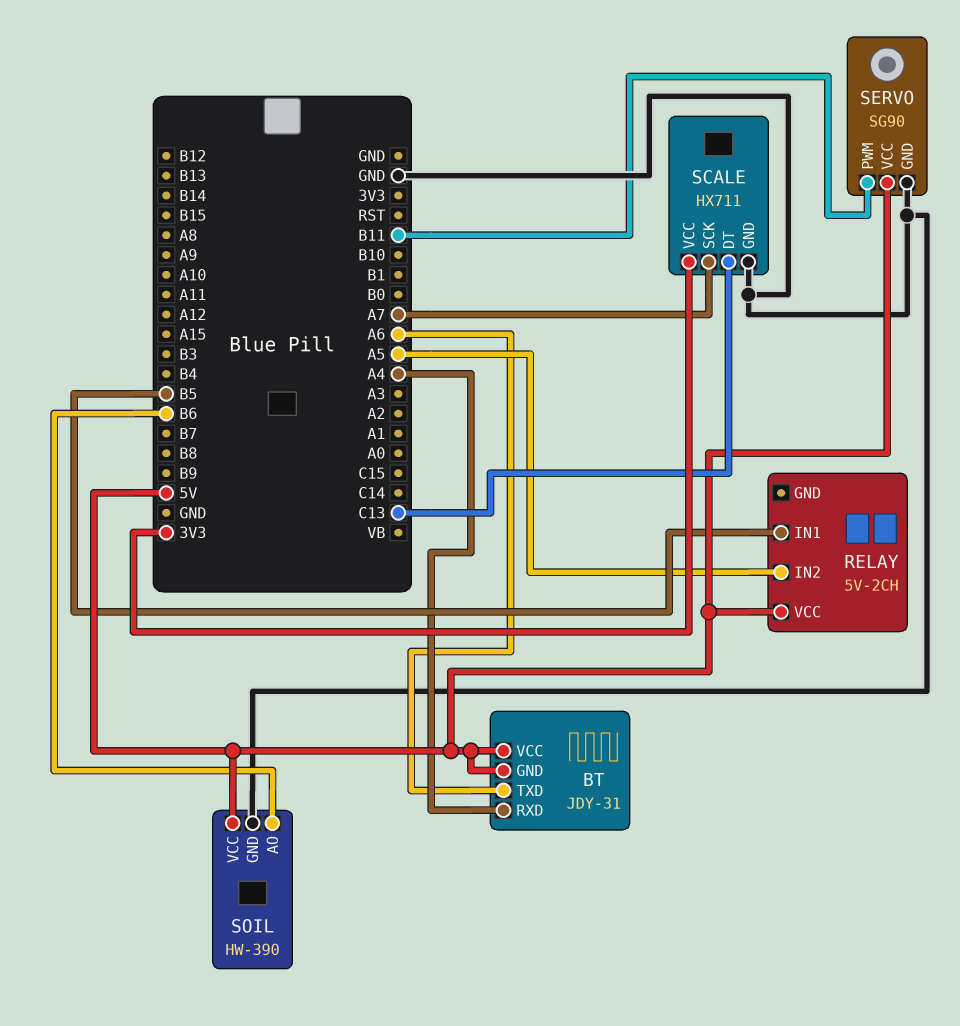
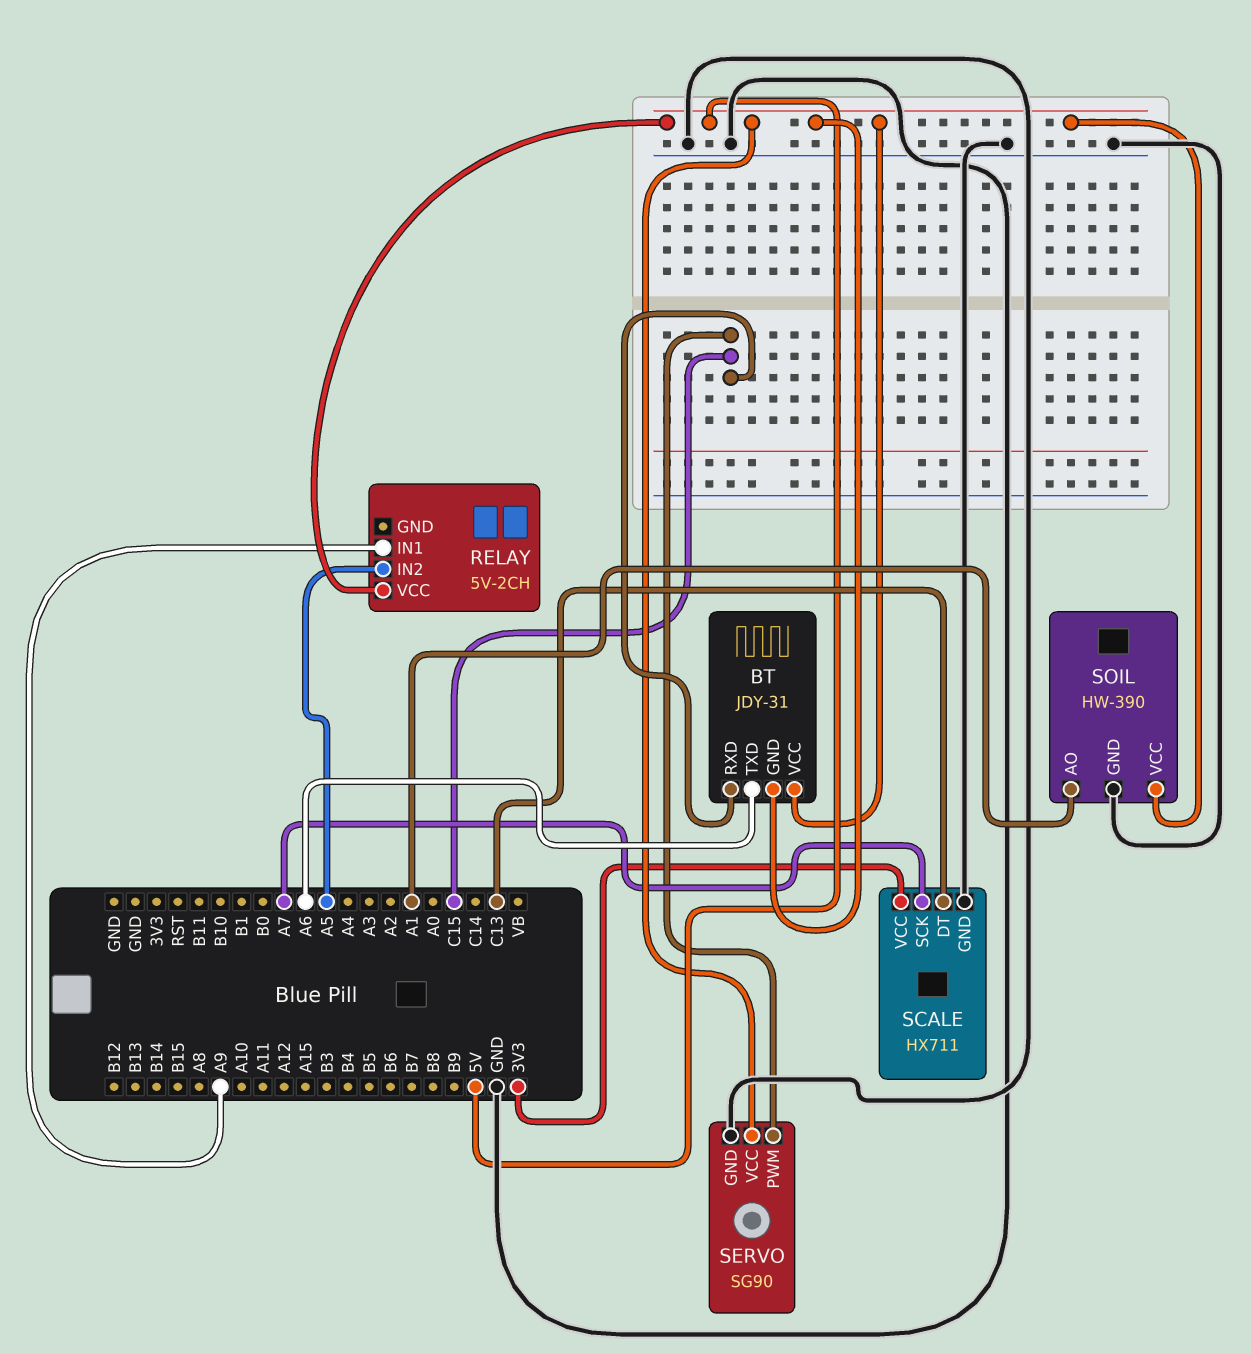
BT pin RXD: A4 -> C15
RELAY pin IN1: B5 -> A9
SERVO pin PWM: B11 -> C15
SOIL pin AO: B6 -> A1

